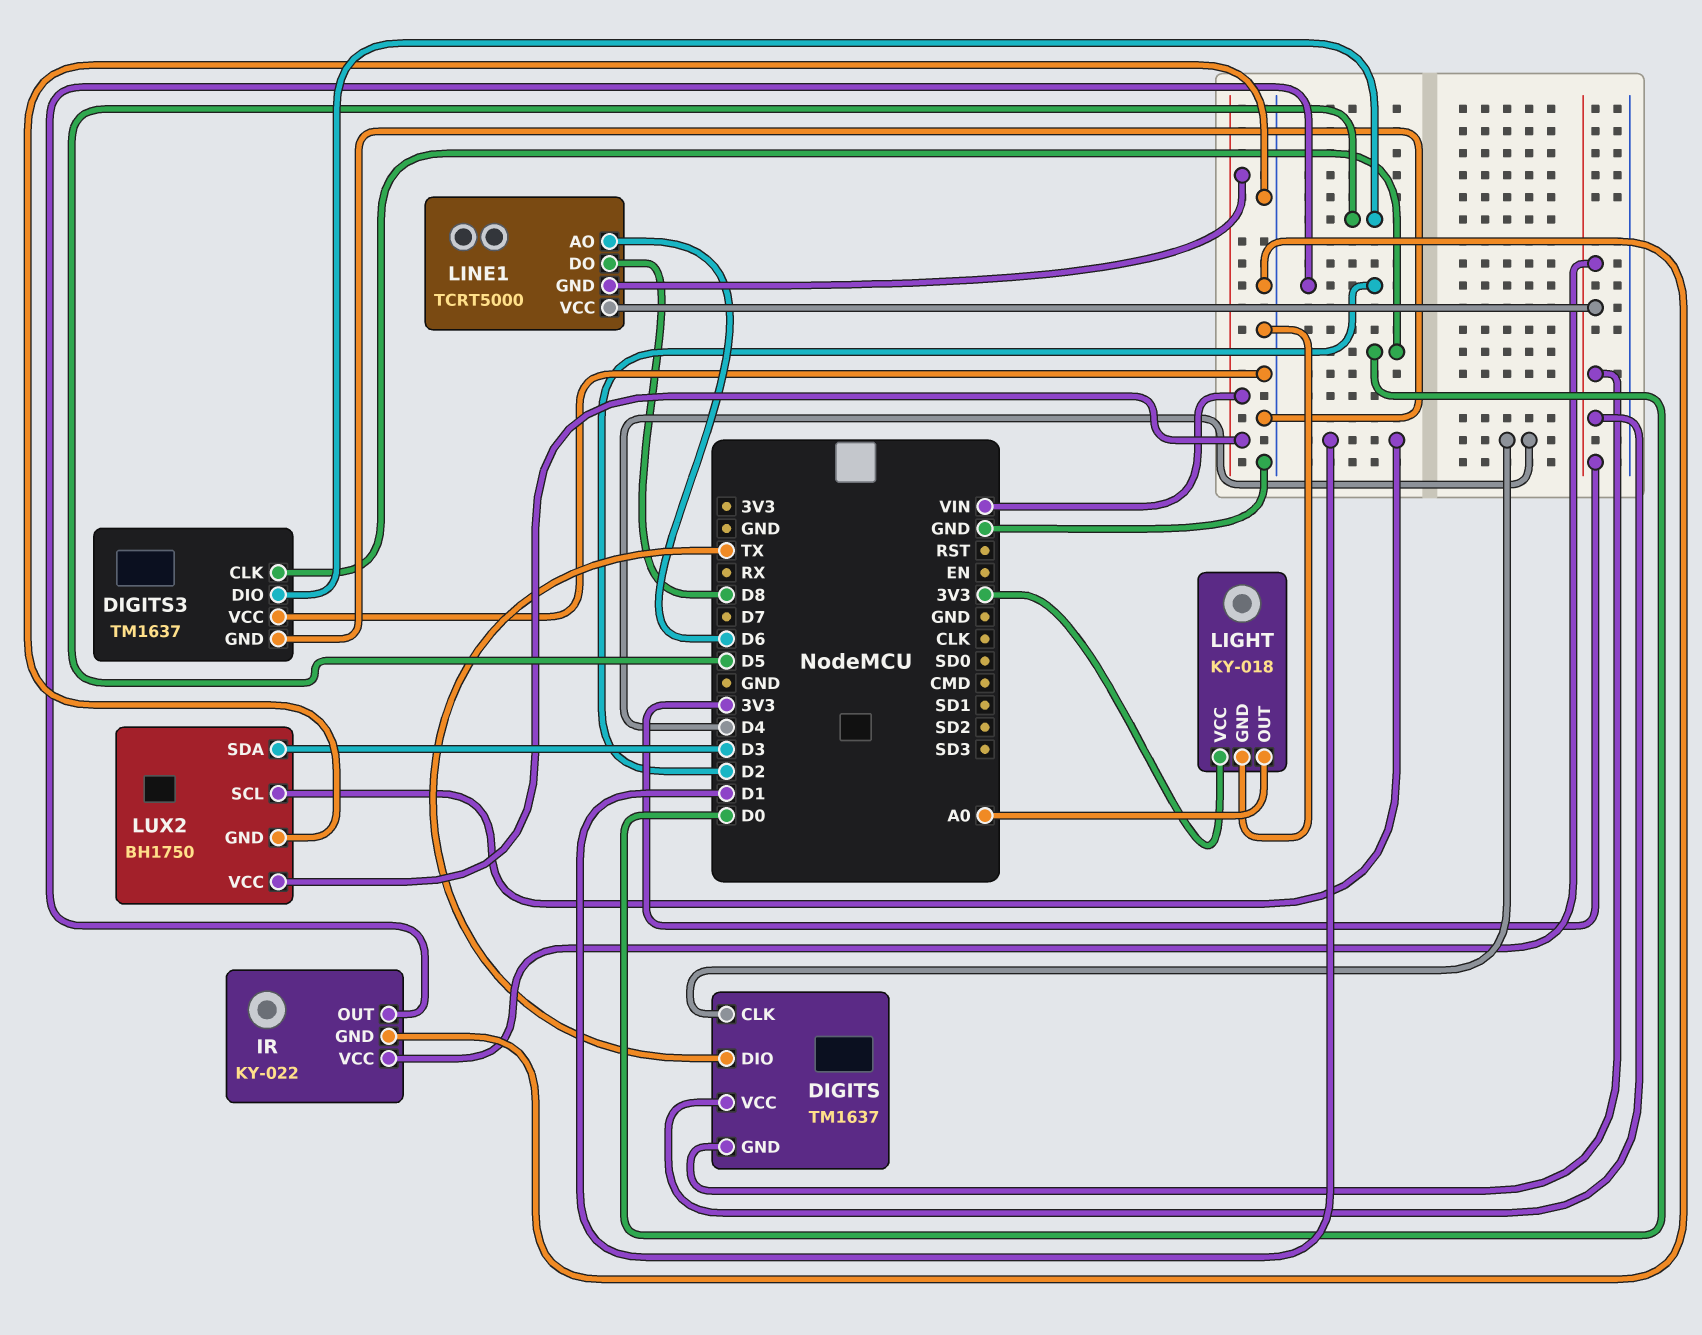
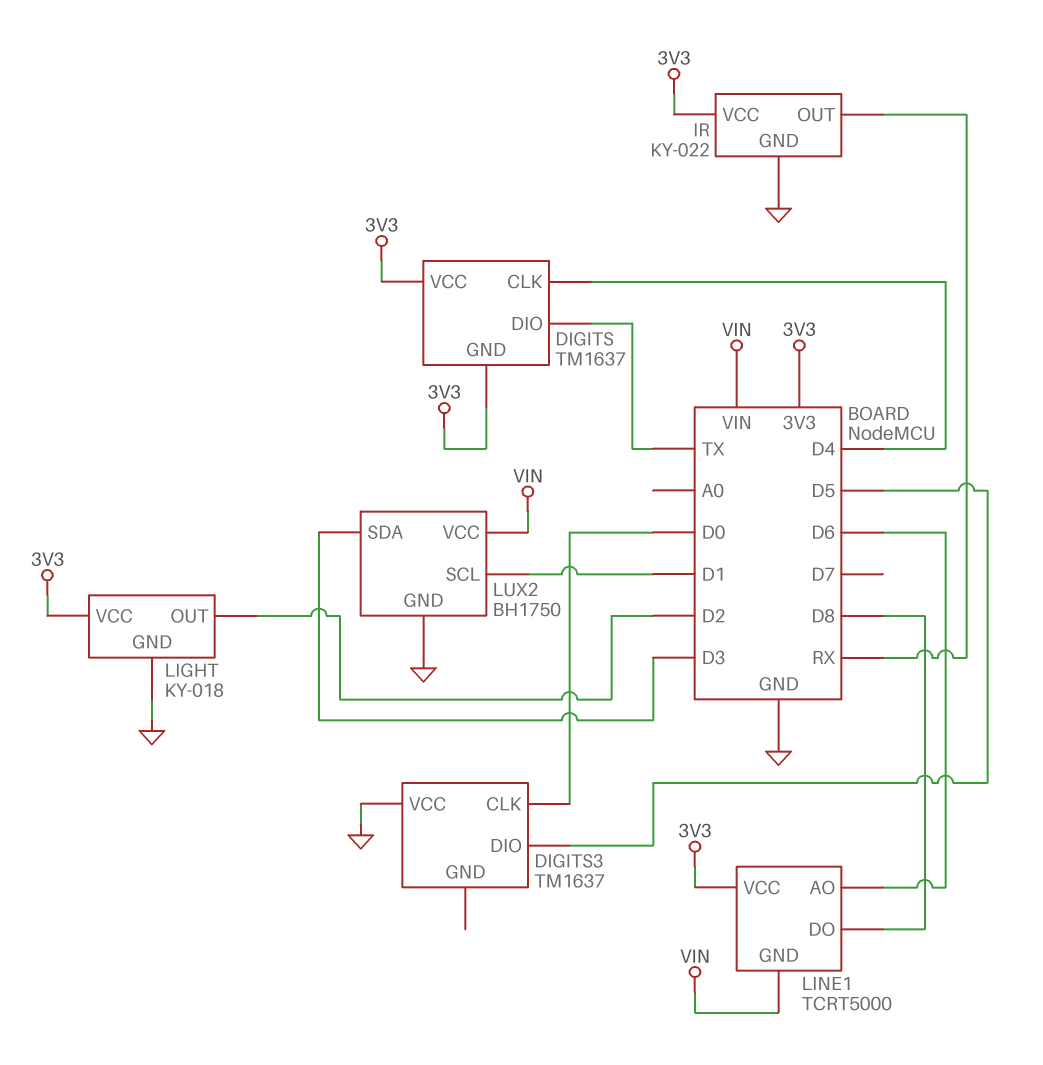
DIGITS3 pin GND: GND -> none
IR pin OUT: D2 -> RX
LIGHT pin OUT: A0 -> D2

